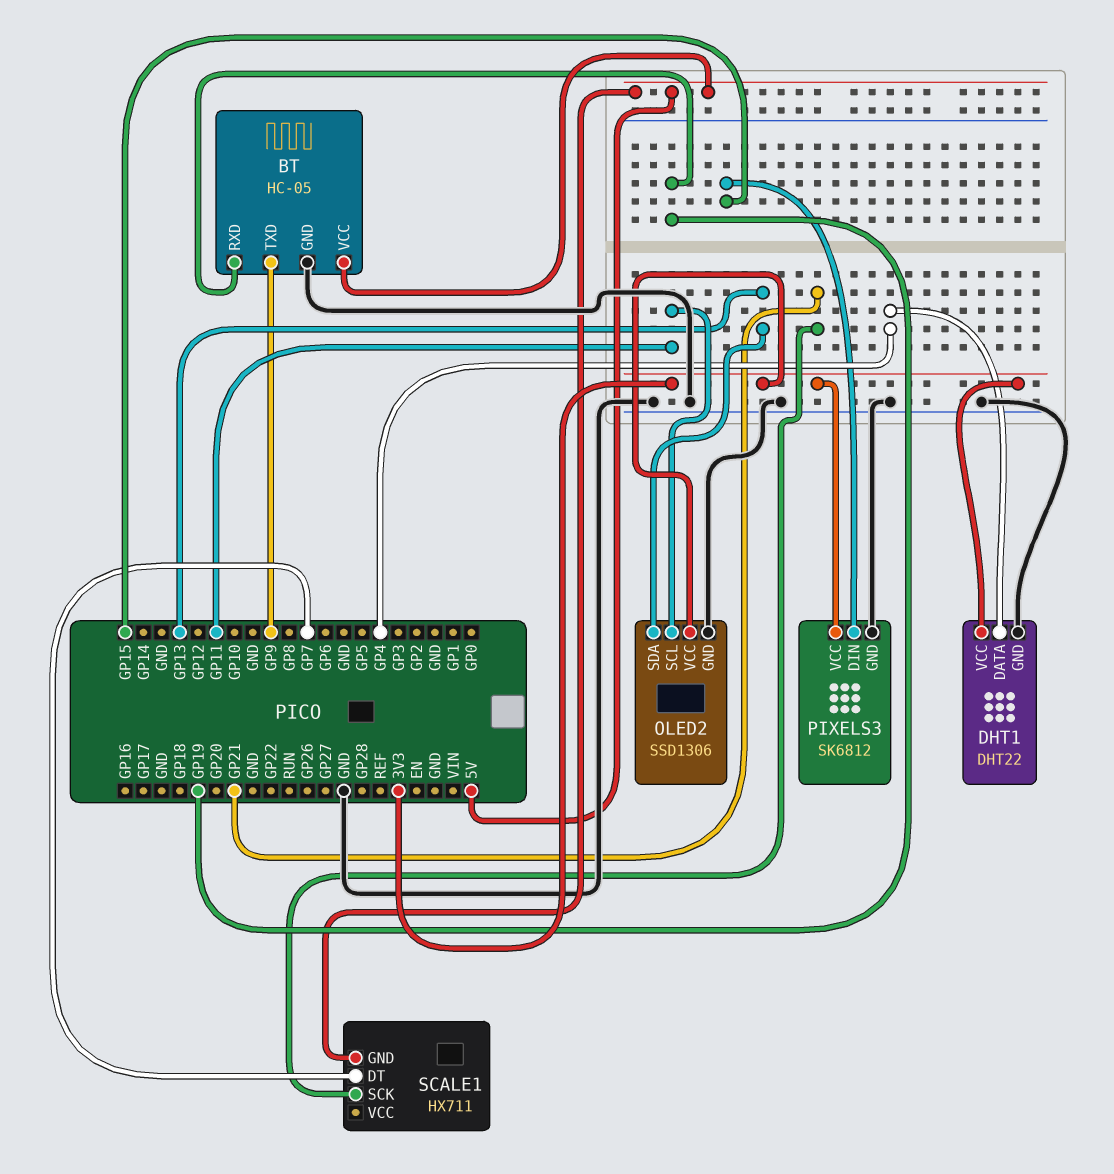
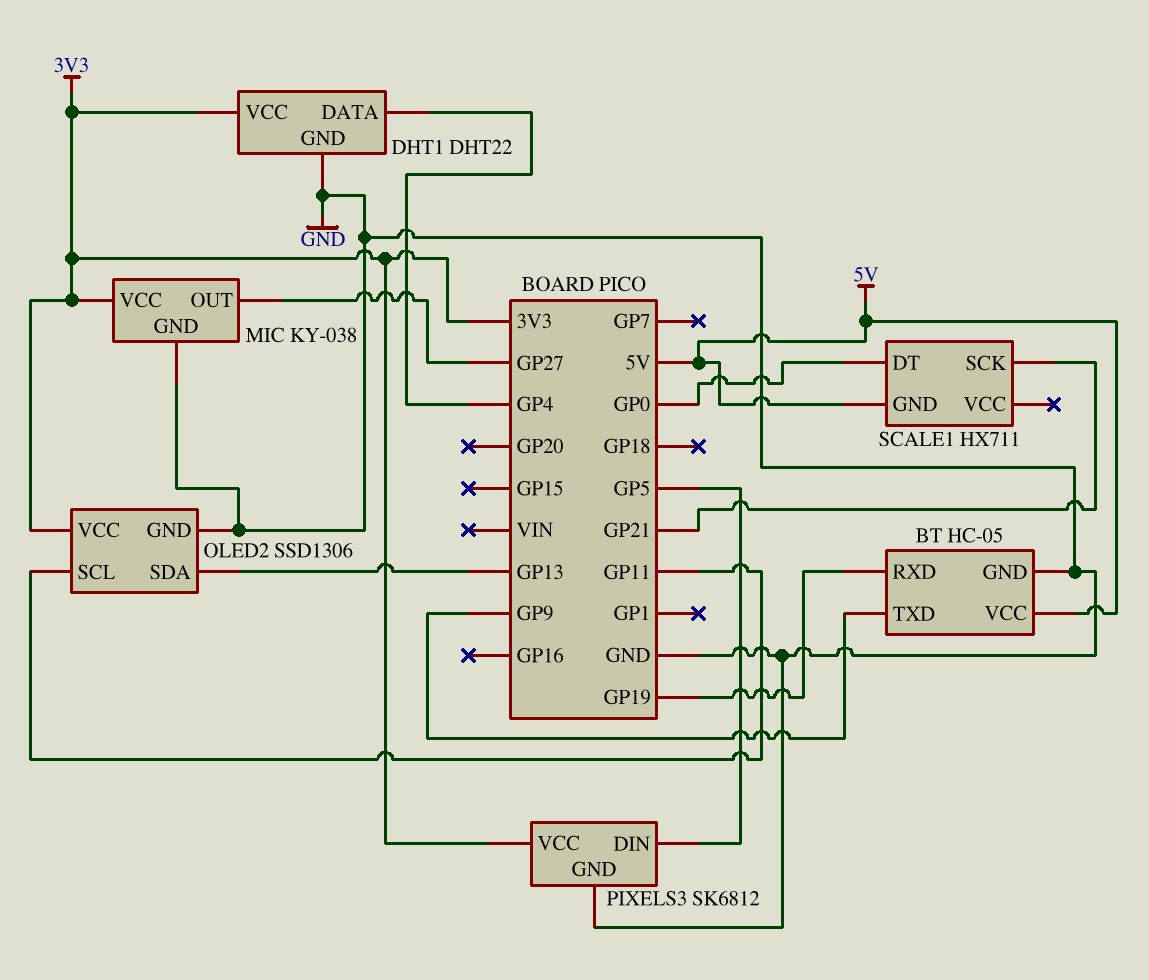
MIC: none -> KY-038
MIC pin GND: none -> GND
MIC pin OUT: none -> GP27
MIC pin VCC: none -> 3V3
PIXELS3 pin DIN: GP15 -> GP5
SCALE1 pin DT: GP7 -> GP0

